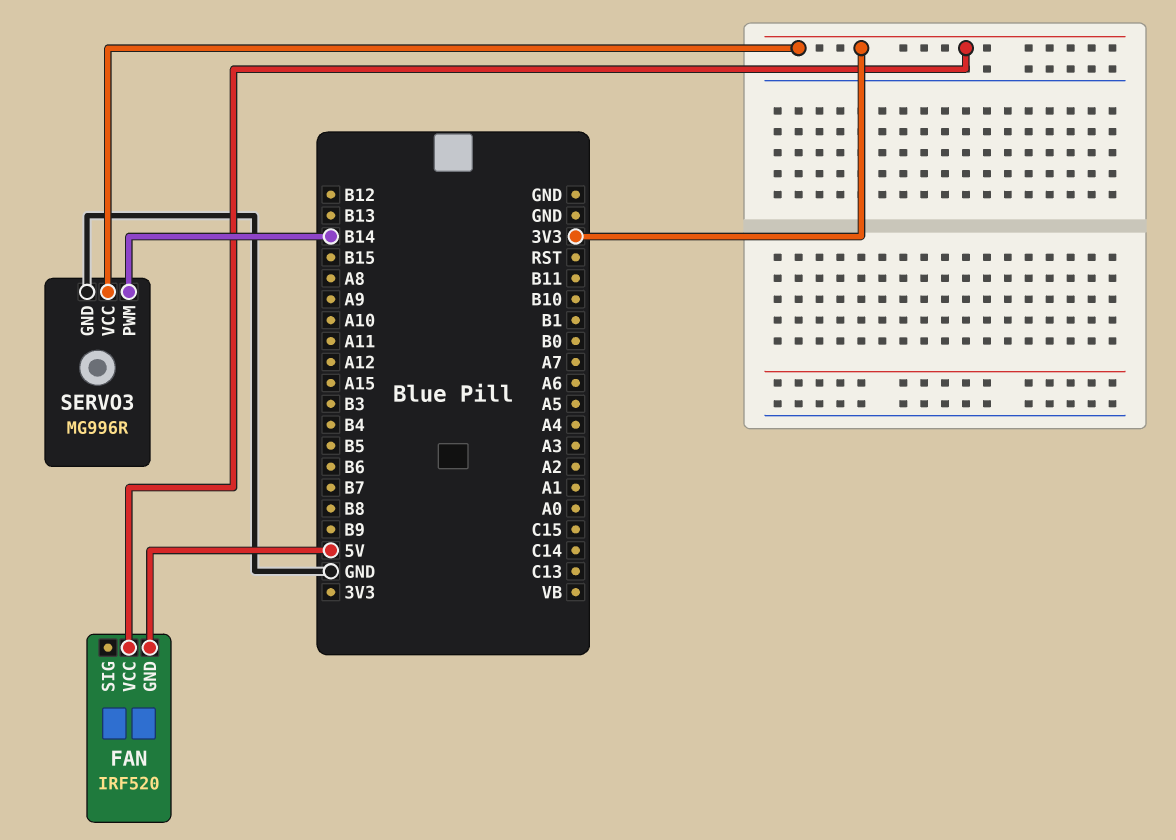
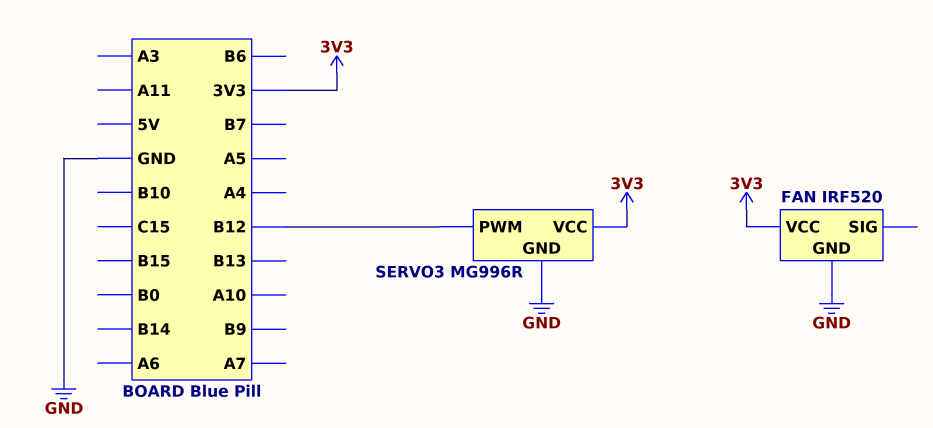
FAN pin GND: 5V -> GND
SERVO3 pin PWM: B14 -> B12

